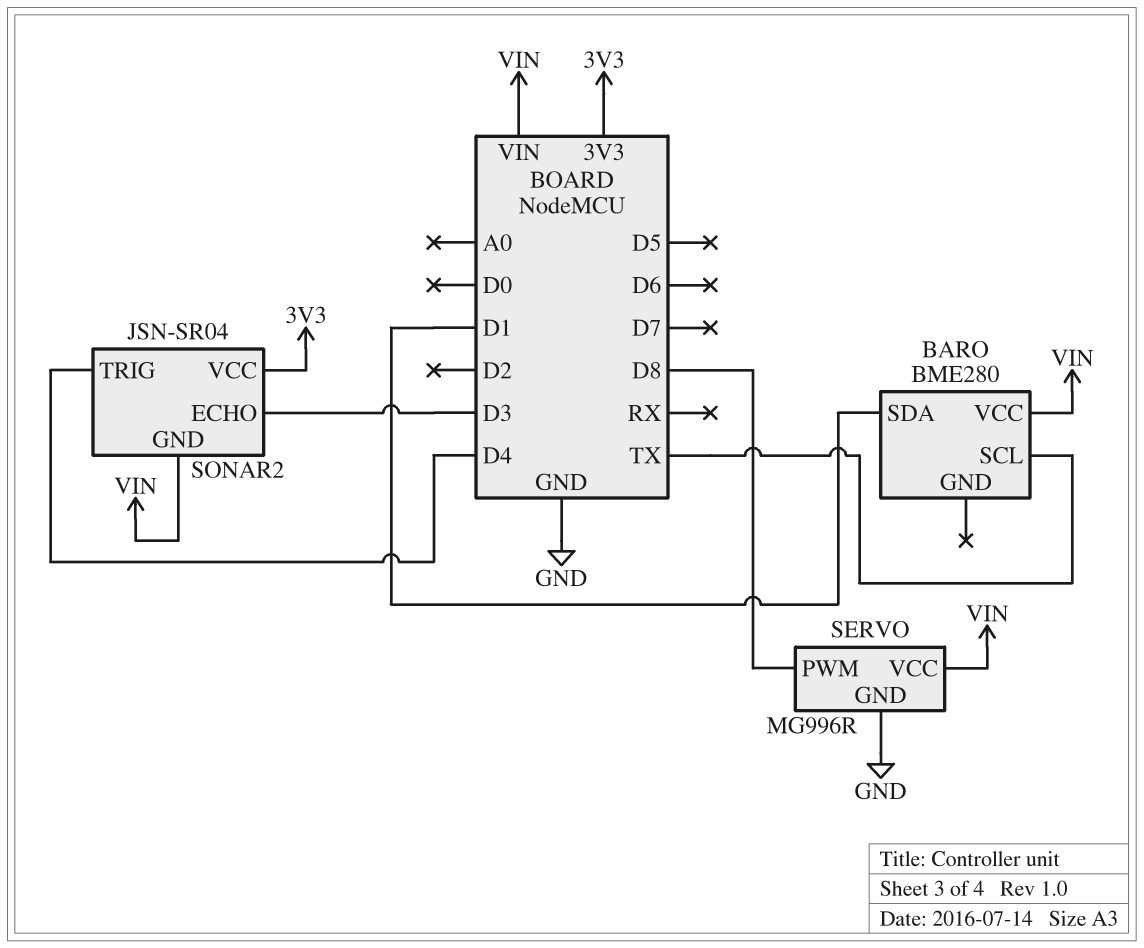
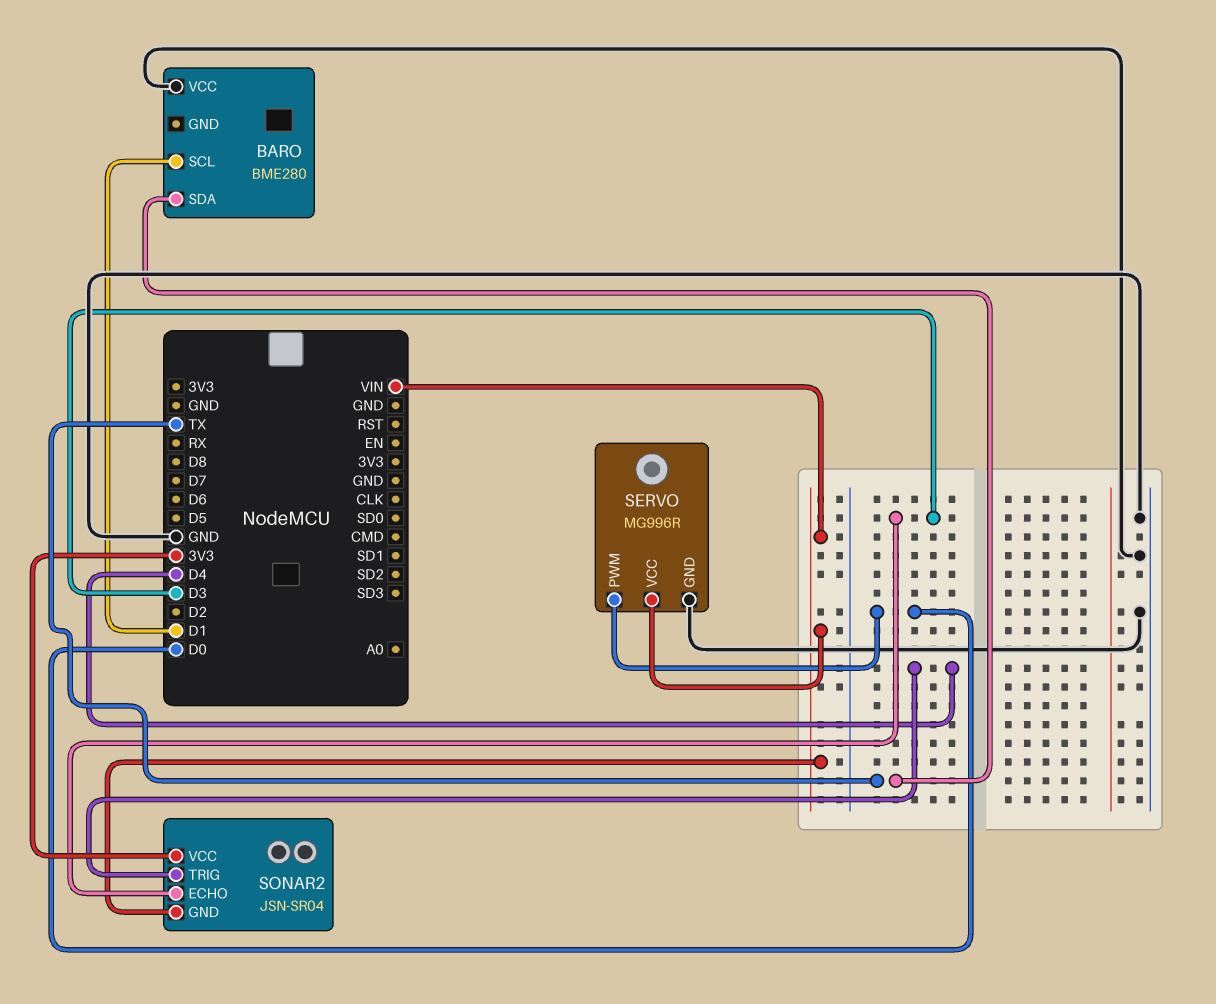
BARO pin SCL: TX -> D1
BARO pin SDA: D1 -> TX
BARO pin VCC: VIN -> GND
SERVO pin PWM: D8 -> D0

